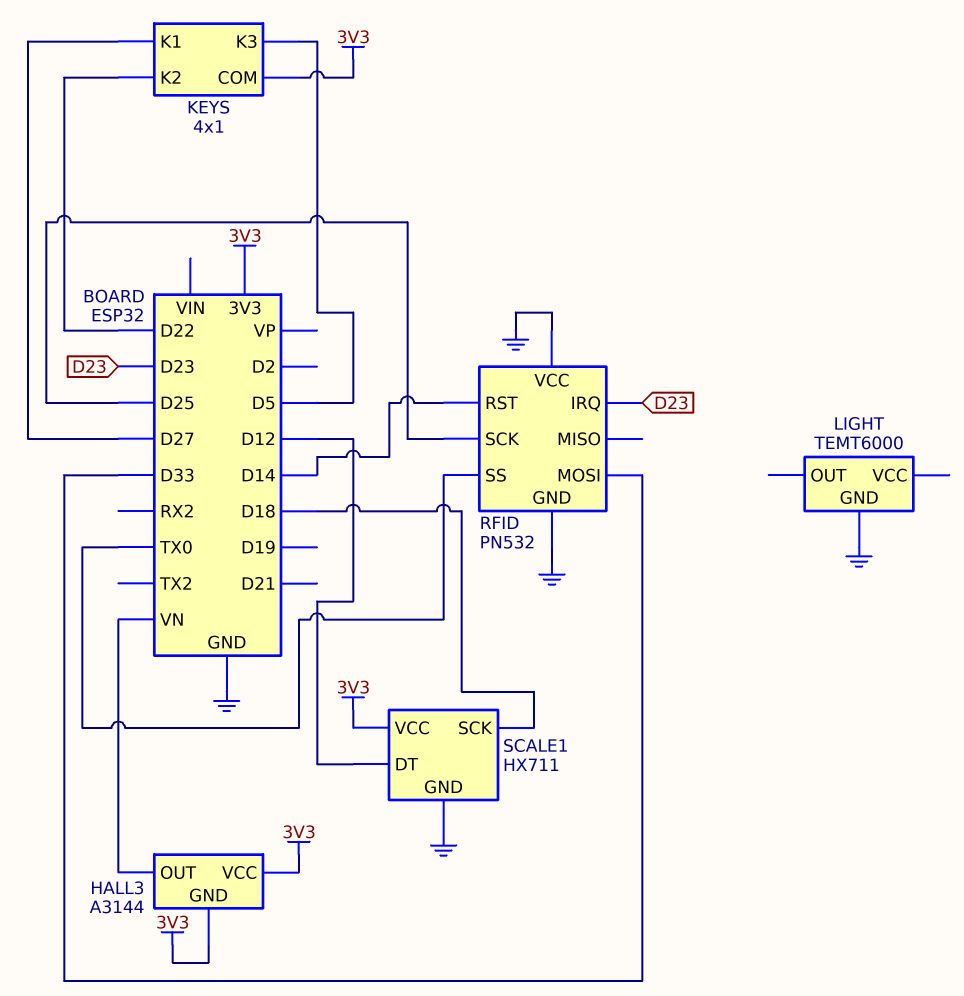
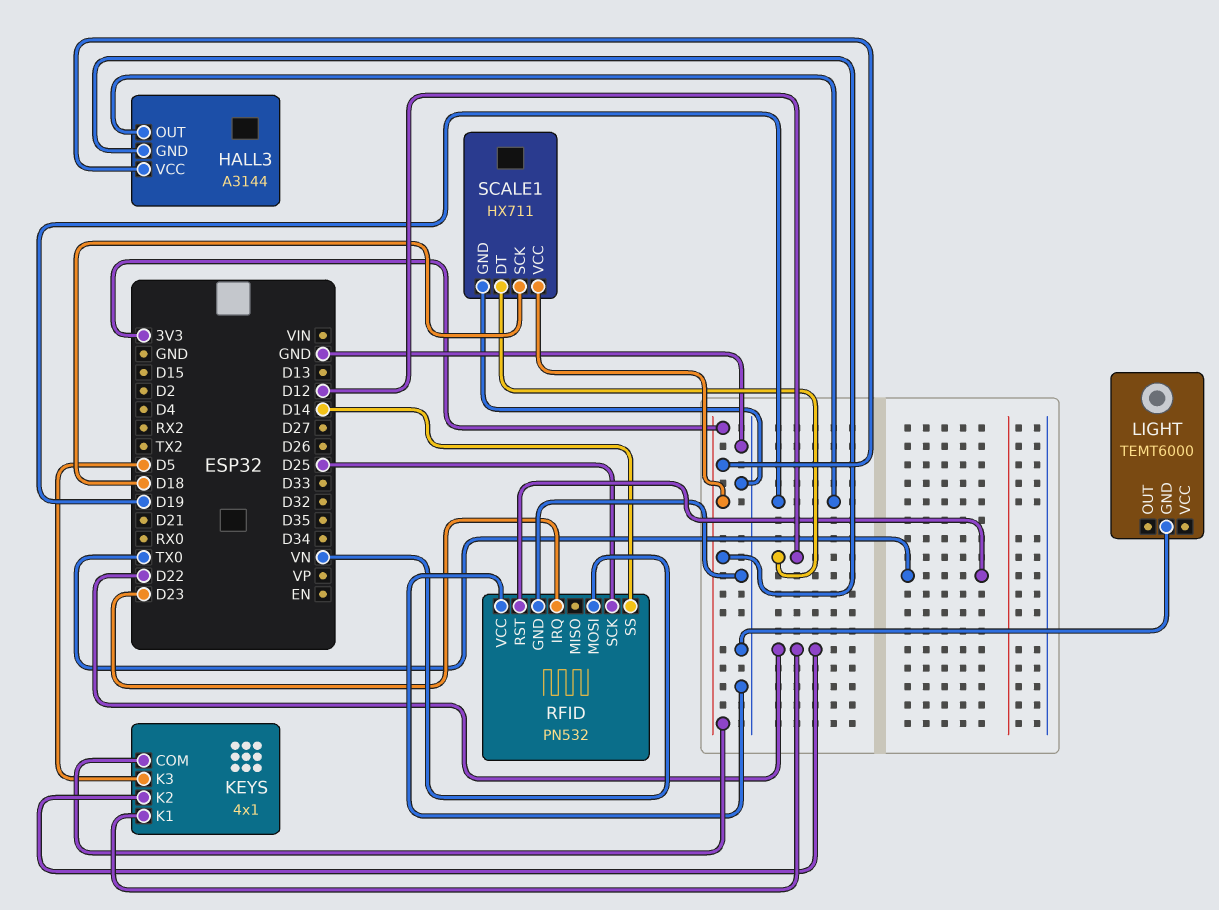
HALL3 pin OUT: VN -> D19
KEYS pin K1: D27 -> D22
RFID pin MOSI: D33 -> VN
RFID pin RST: D14 -> TX0
RFID pin SS: TX0 -> D14

